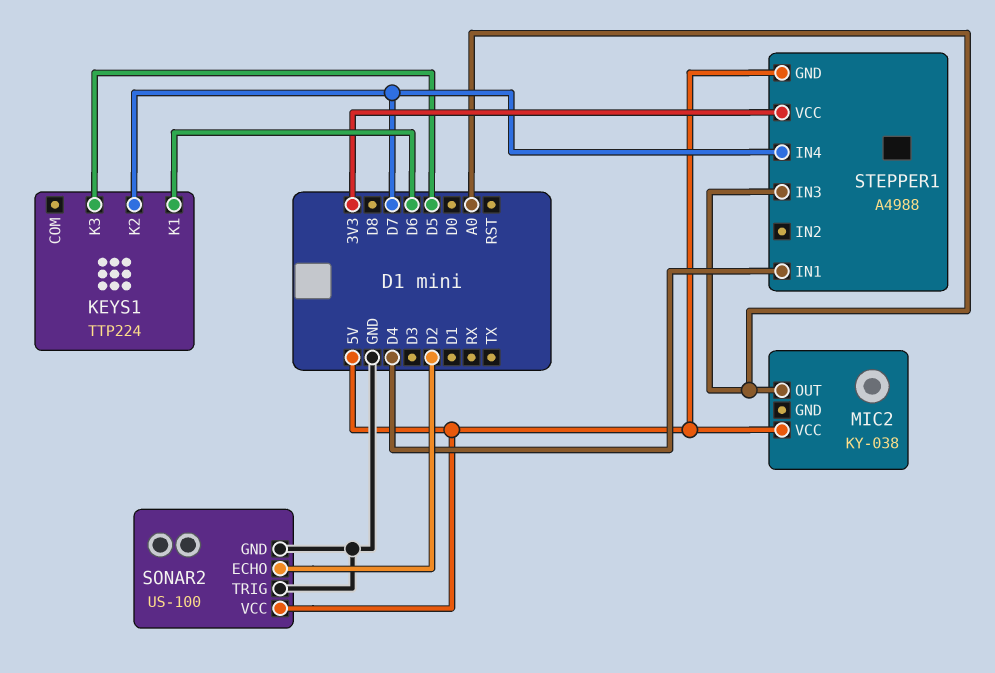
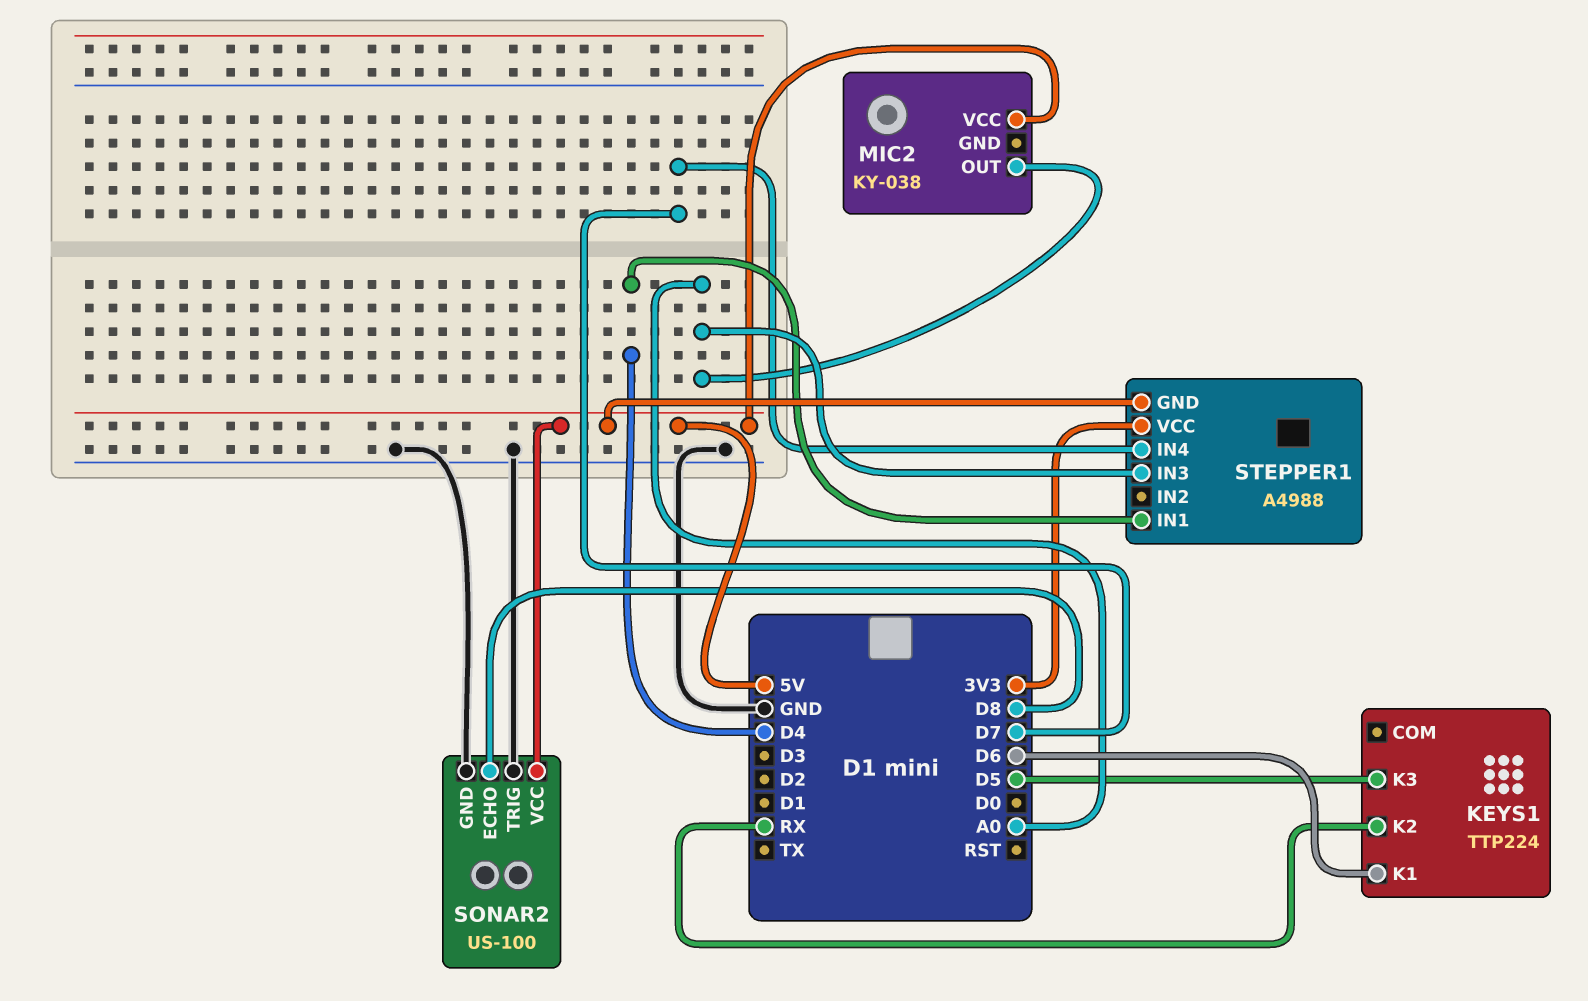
KEYS1 pin K2: D7 -> RX
SONAR2 pin ECHO: D2 -> D8

